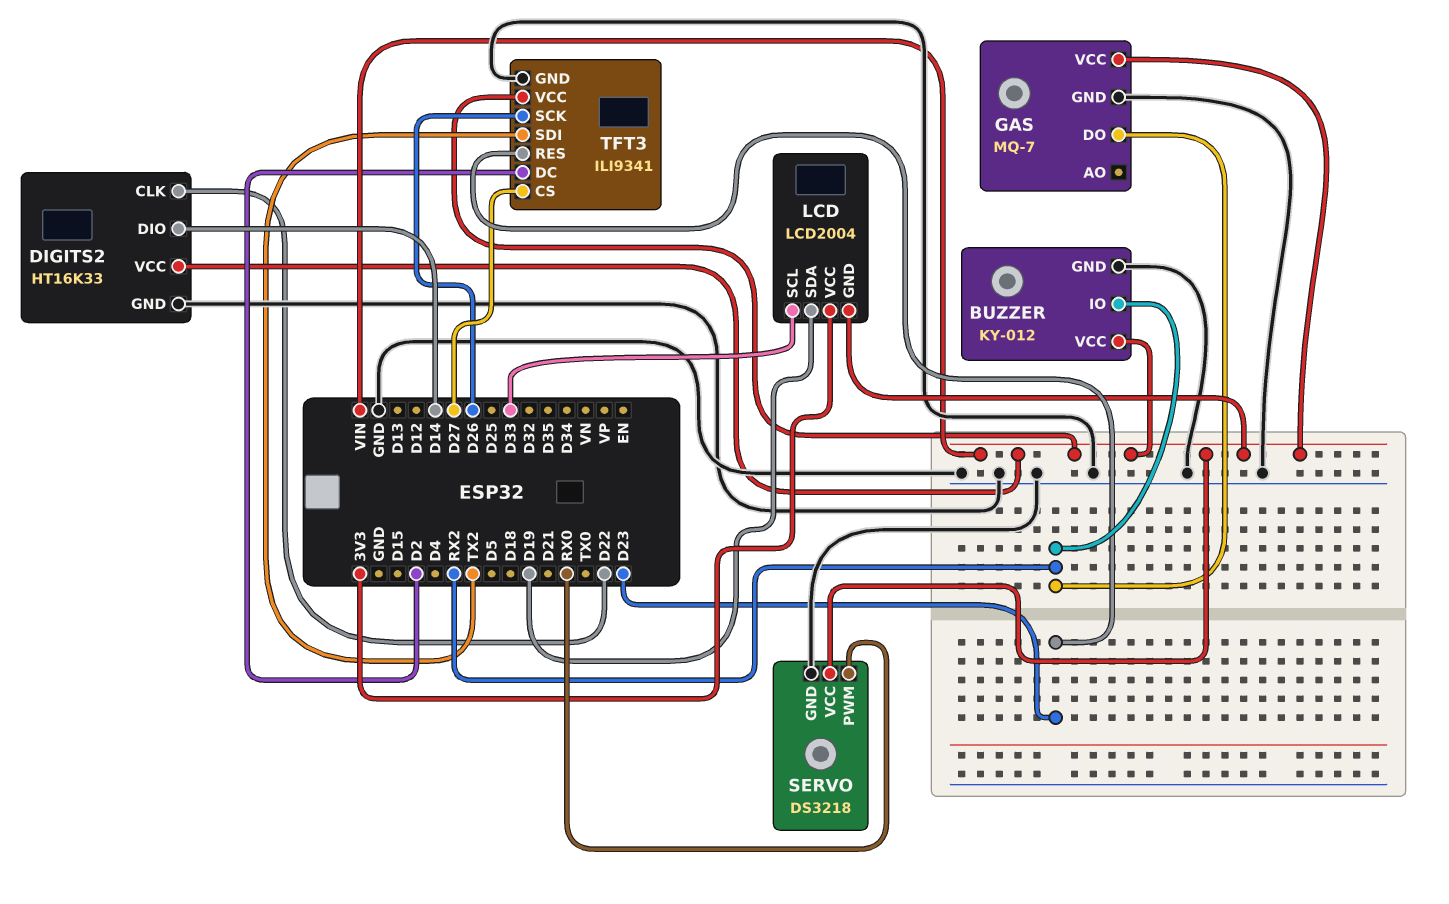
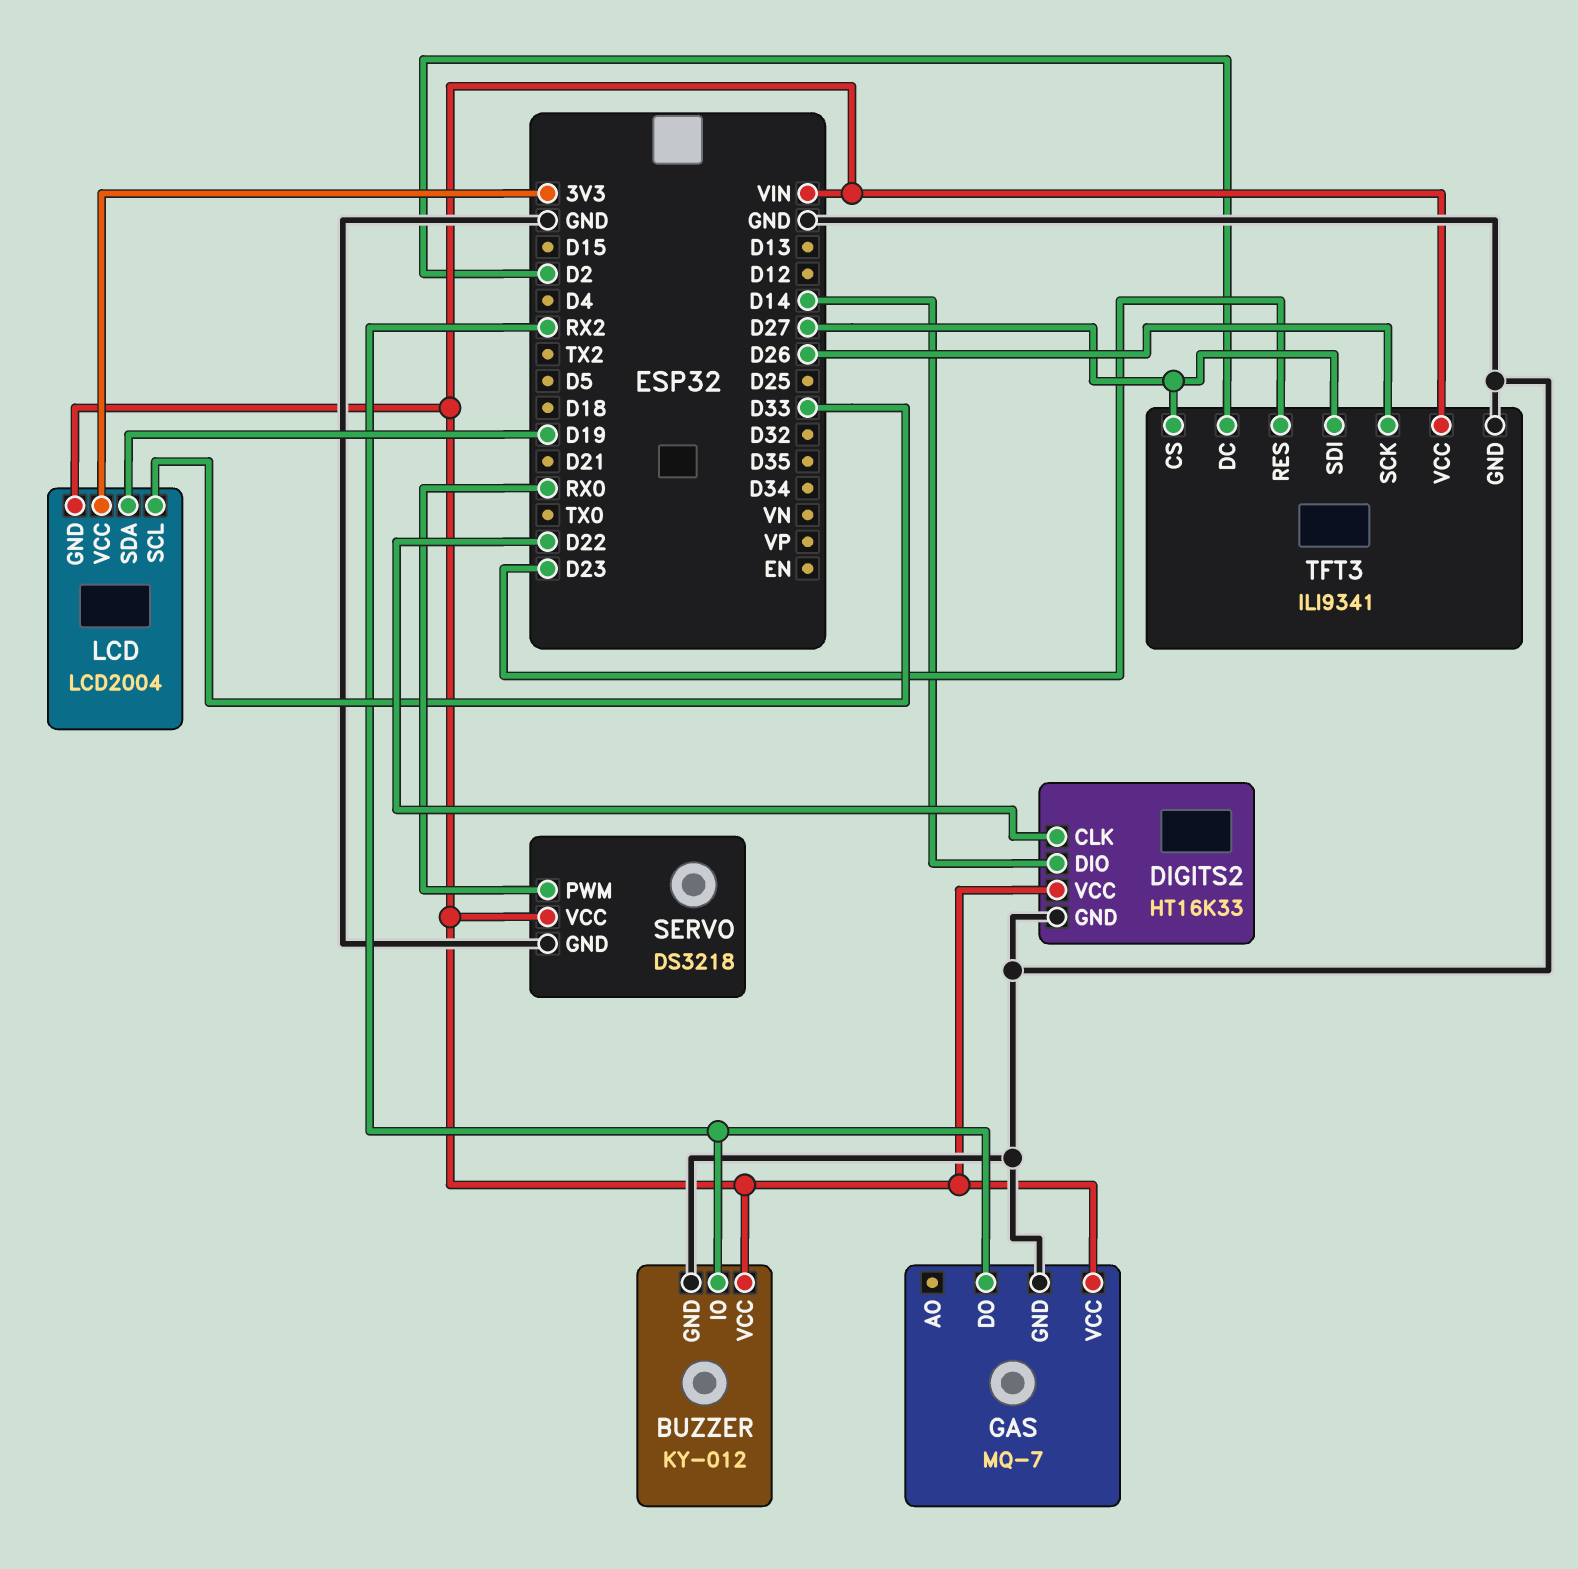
TFT3 pin SDI: TX2 -> D27

